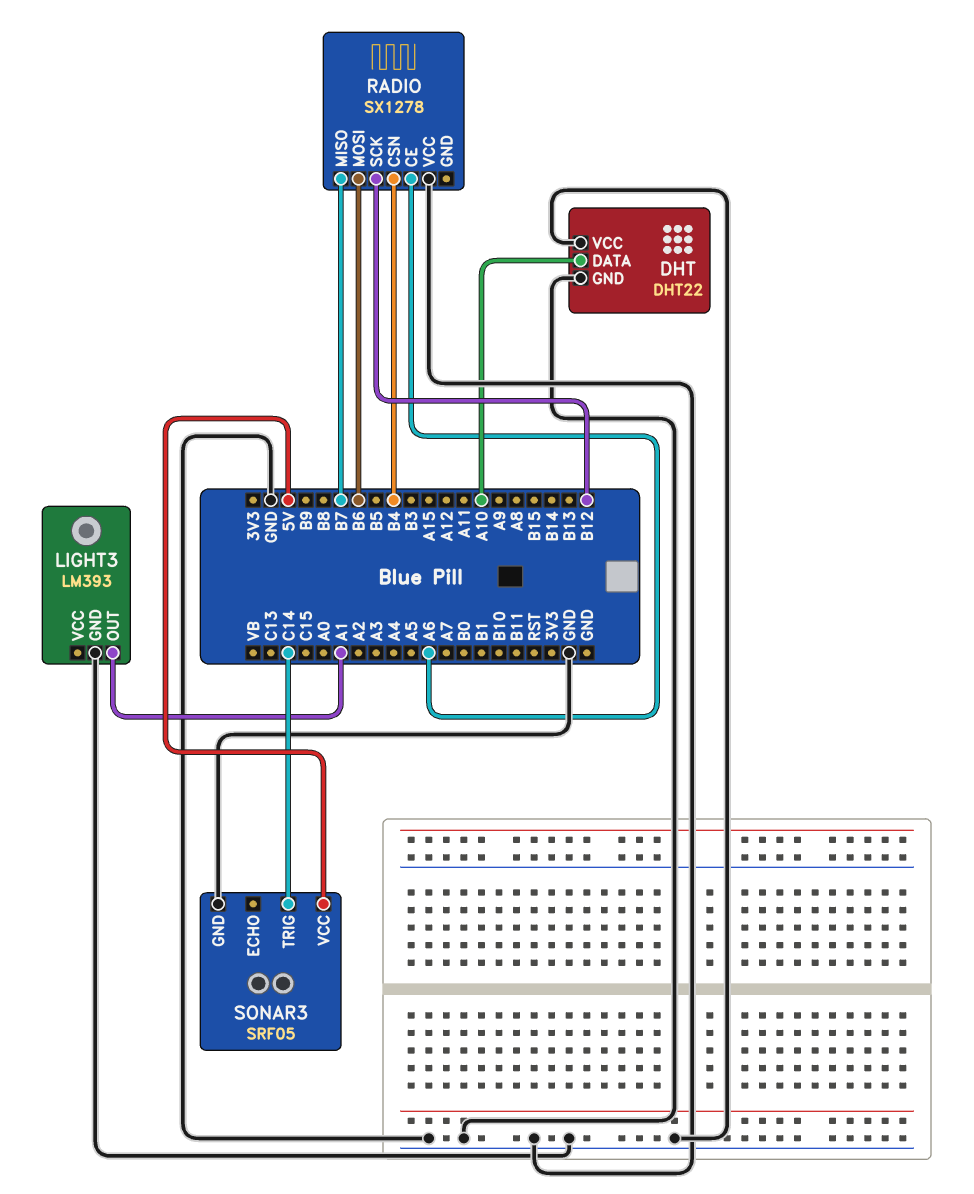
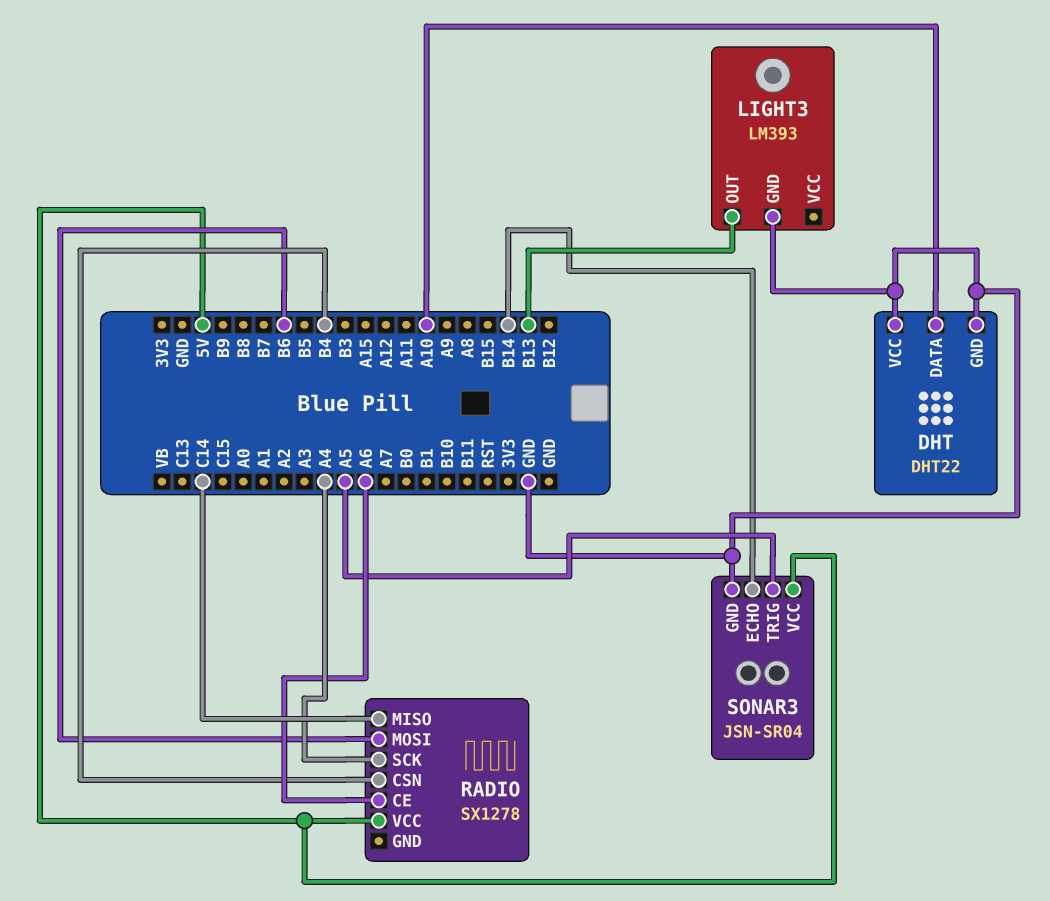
LIGHT3 pin OUT: A1 -> B13
RADIO pin MISO: B7 -> C14
RADIO pin SCK: B12 -> A4
RADIO pin VCC: GND -> 5V
SONAR3: SRF05 -> JSN-SR04
SONAR3 pin ECHO: none -> B14
SONAR3 pin TRIG: C14 -> A5

